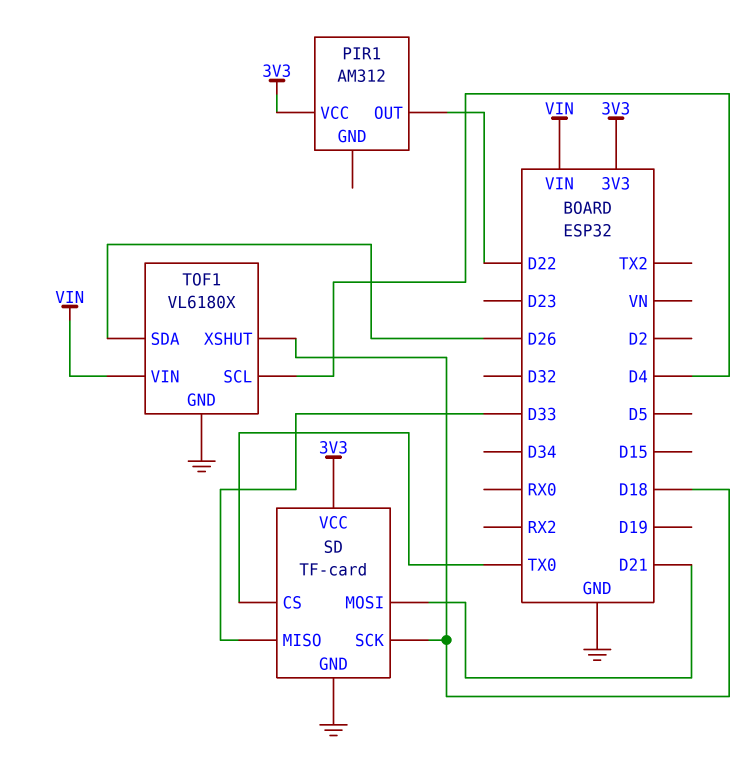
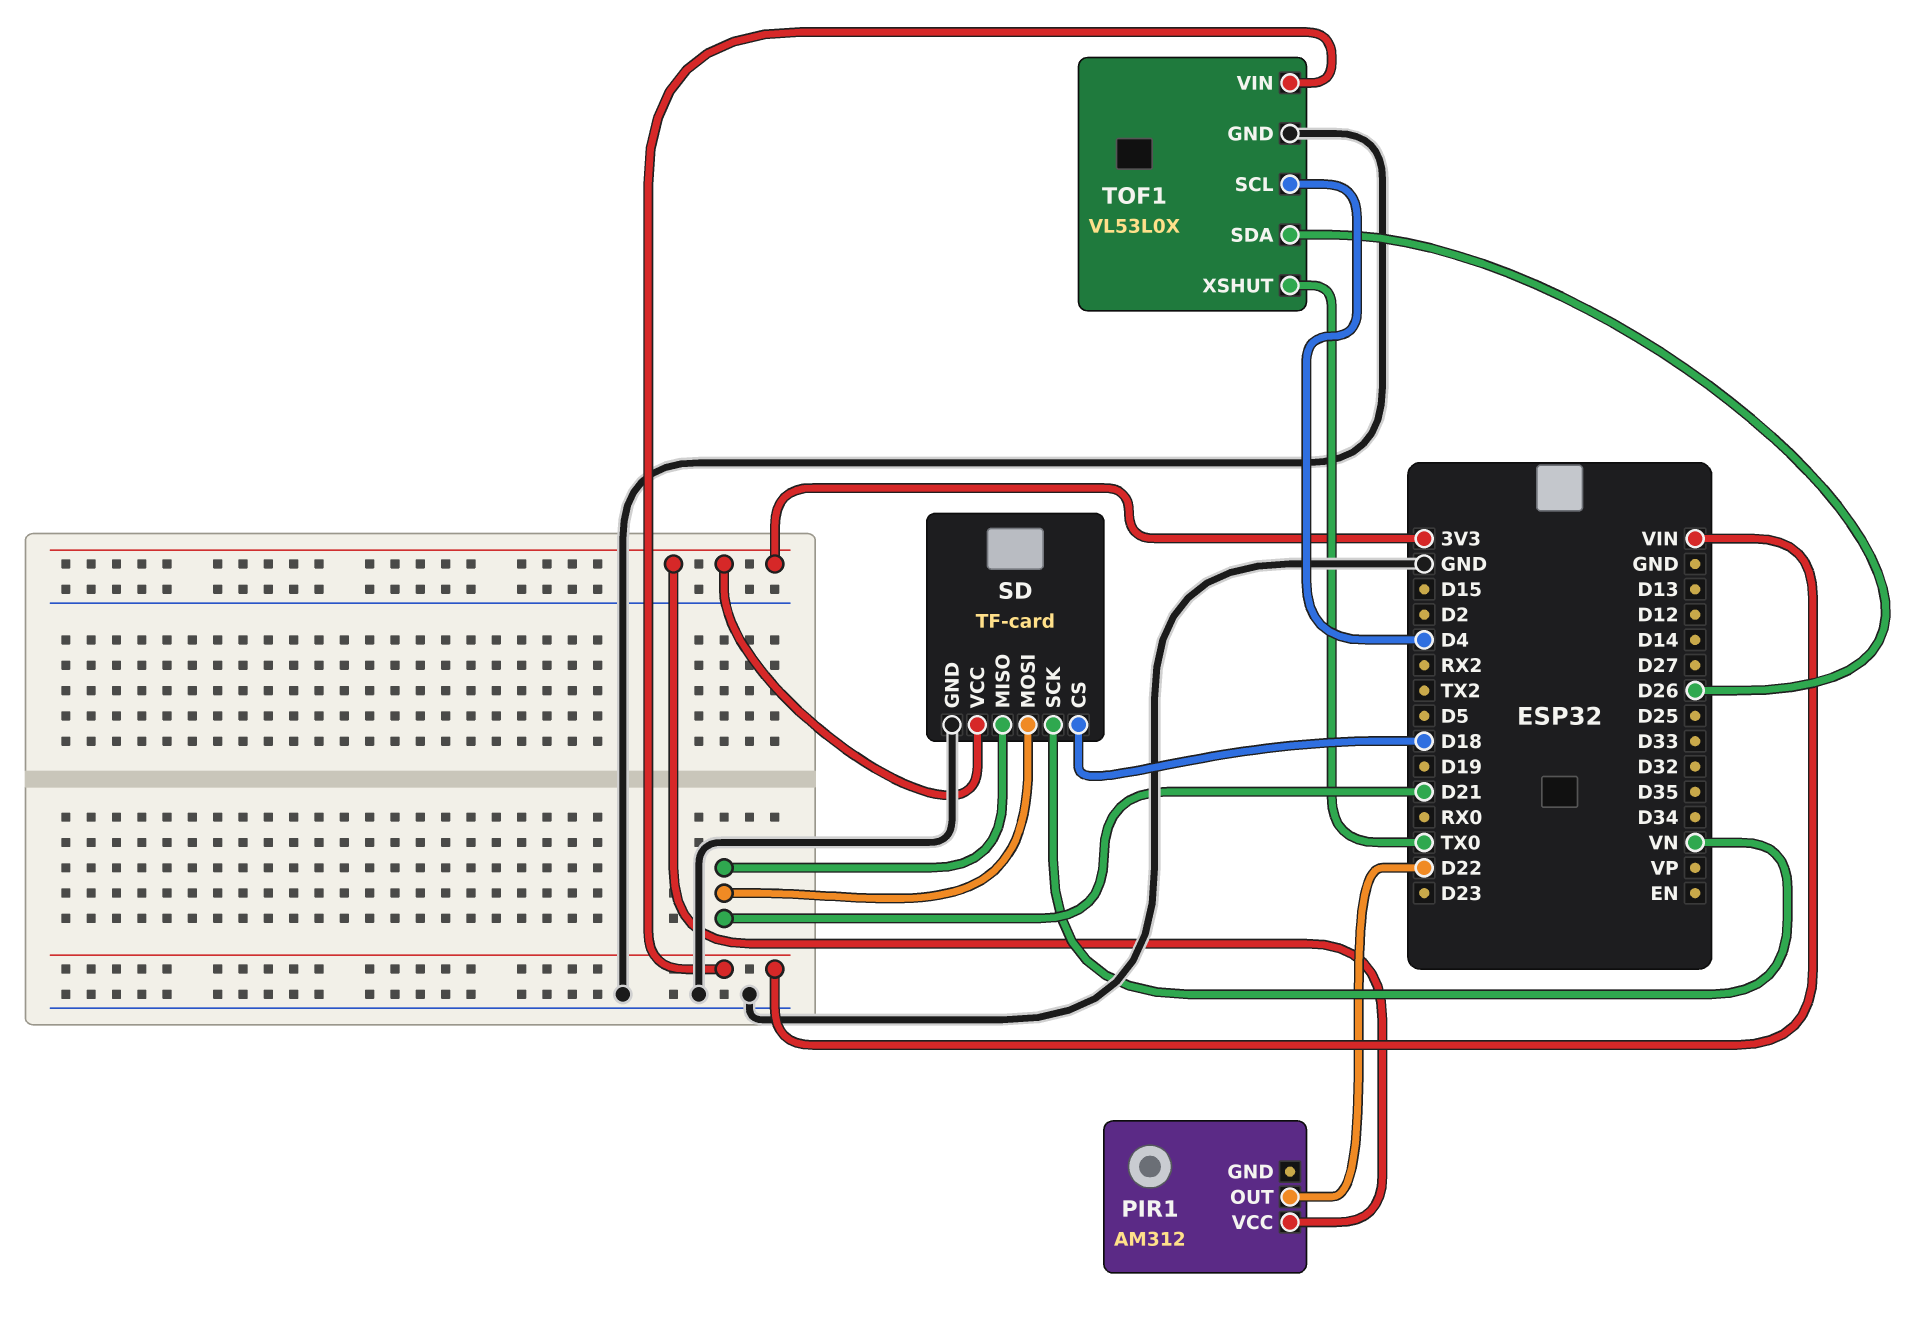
SD pin CS: TX0 -> D18
SD pin MISO: D33 -> D21
SD pin SCK: D18 -> VN
TOF1: VL6180X -> VL53L0X
TOF1 pin XSHUT: D18 -> TX0

